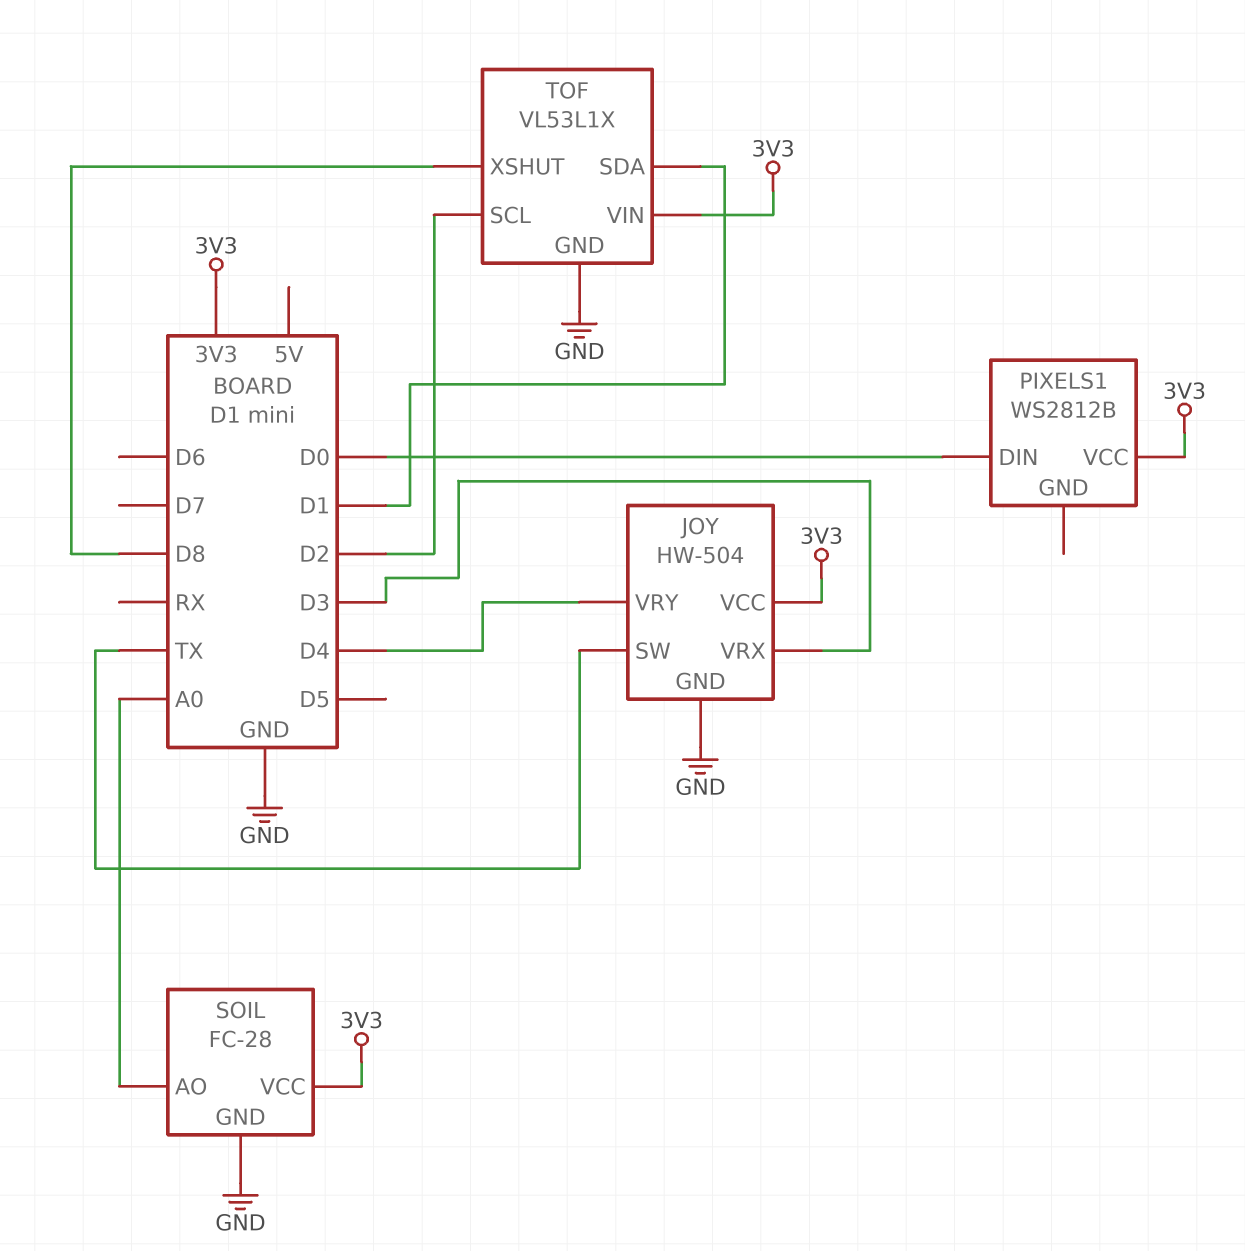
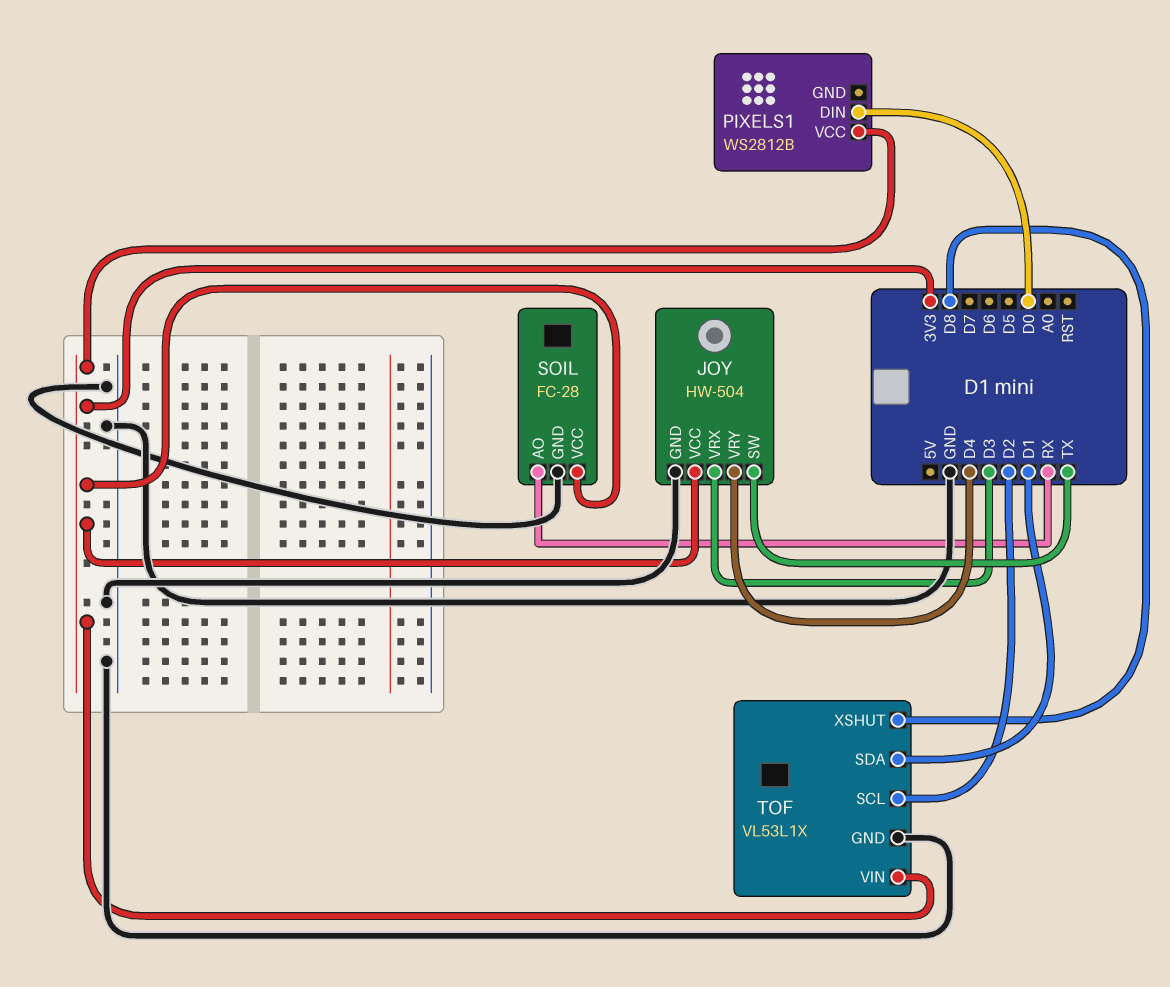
SOIL pin AO: A0 -> RX

